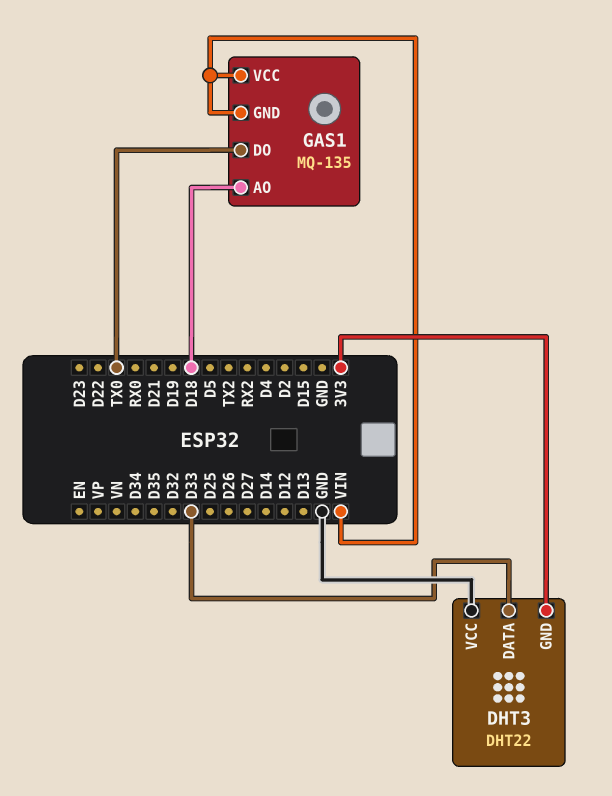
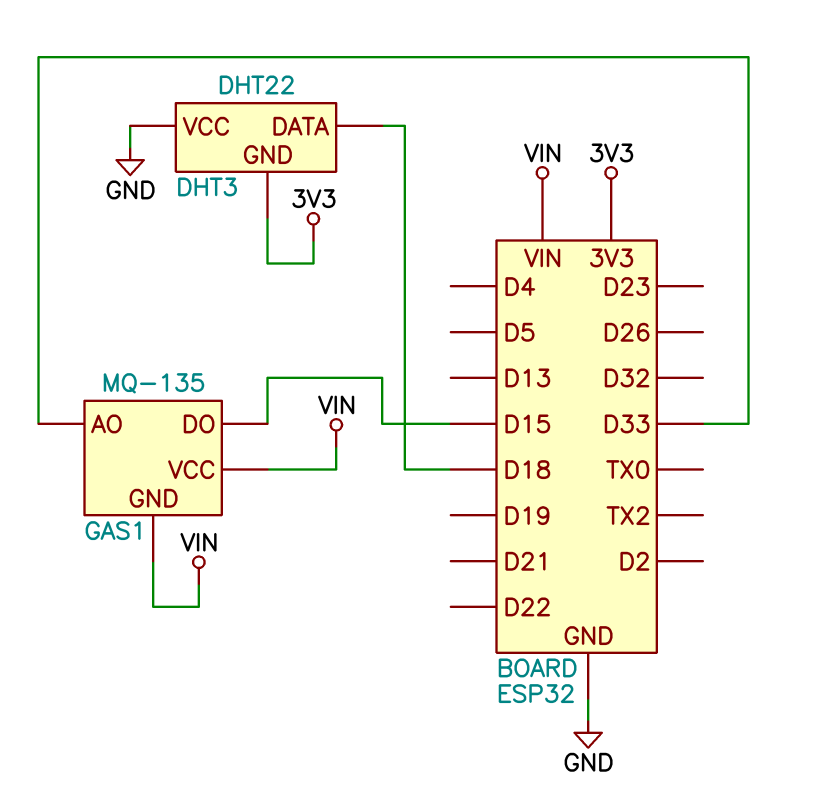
DHT3 pin DATA: D33 -> D18
GAS1 pin AO: D18 -> D33
GAS1 pin DO: TX0 -> D15

